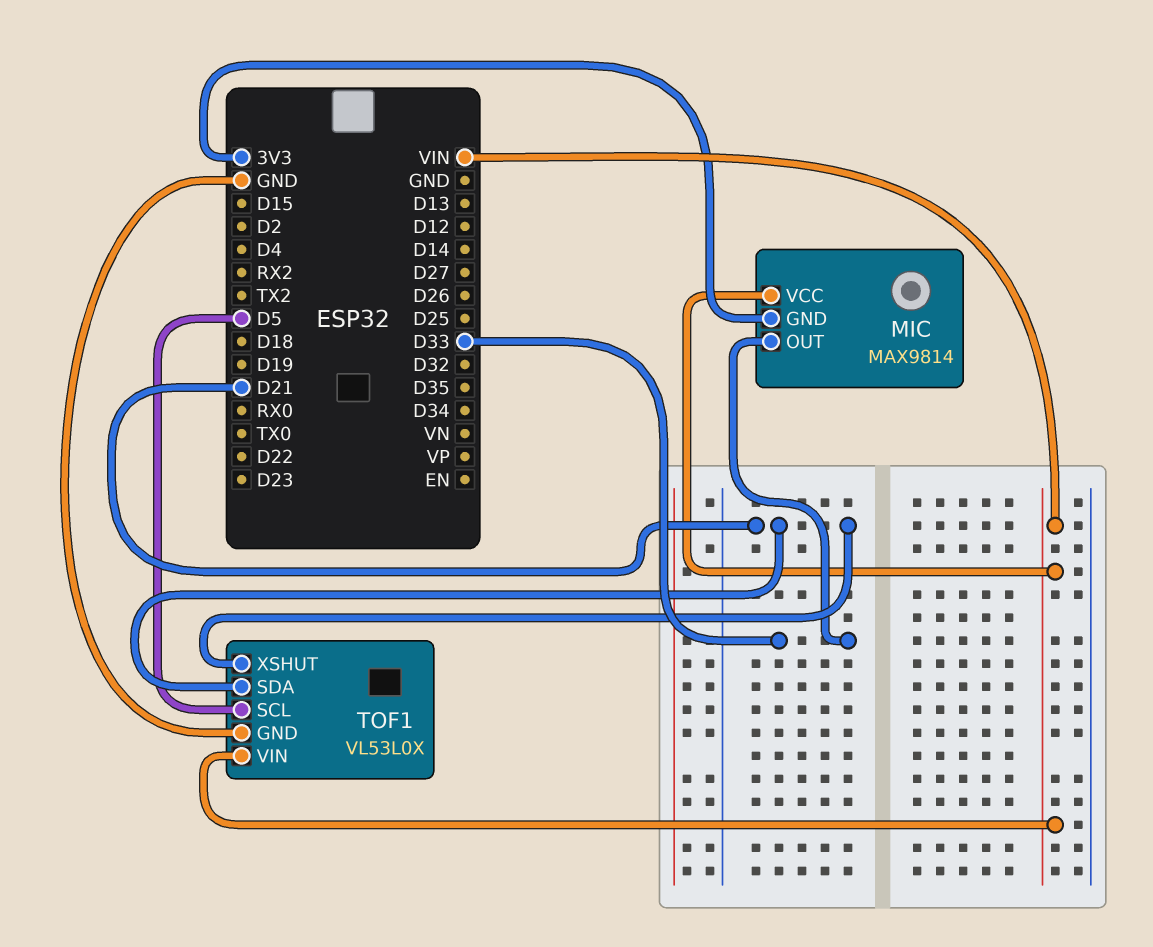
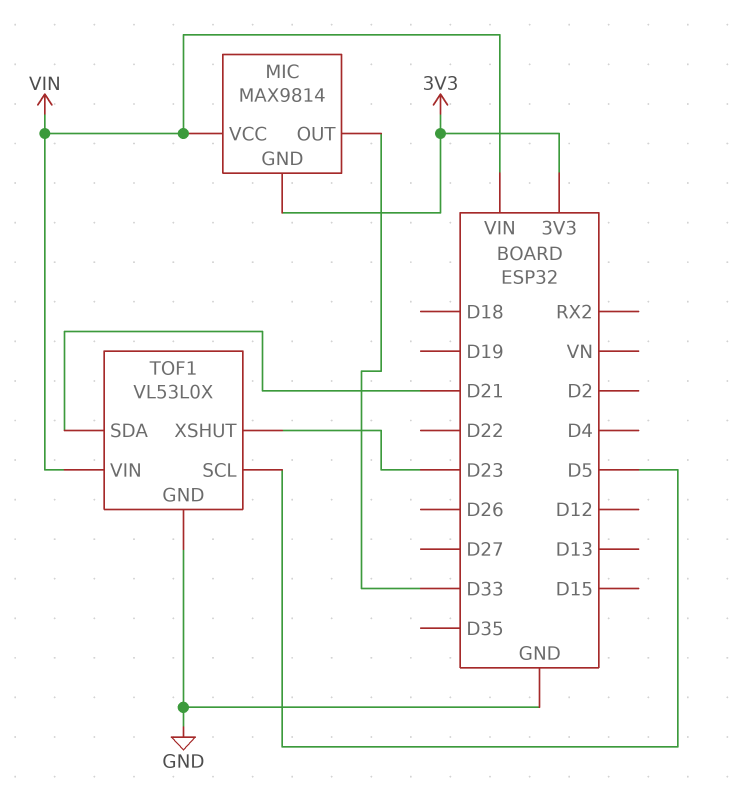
TOF1 pin XSHUT: D21 -> D23

